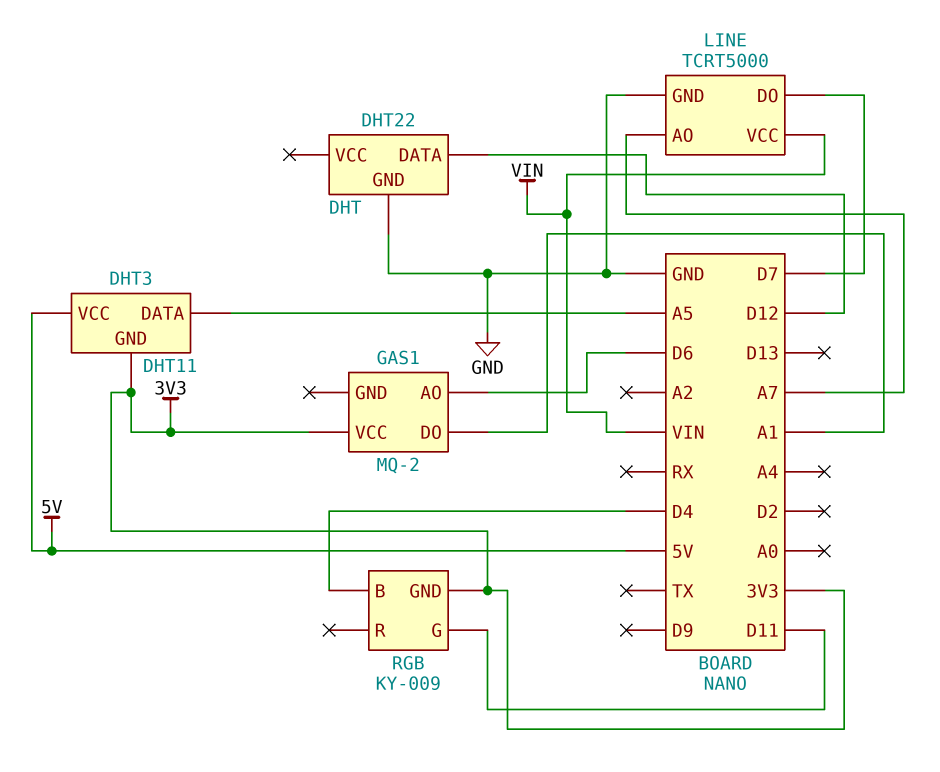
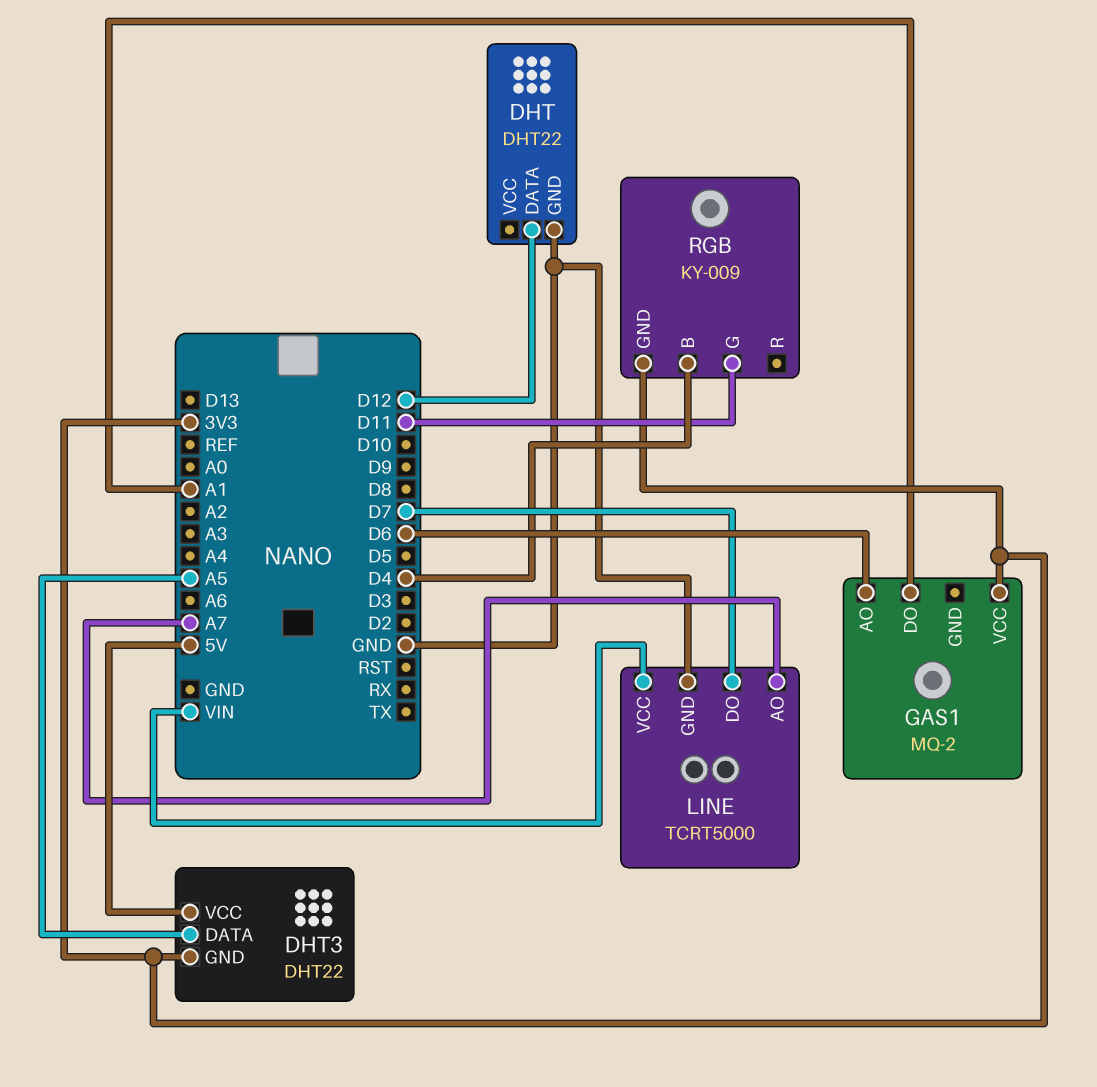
DHT3: DHT11 -> DHT22

